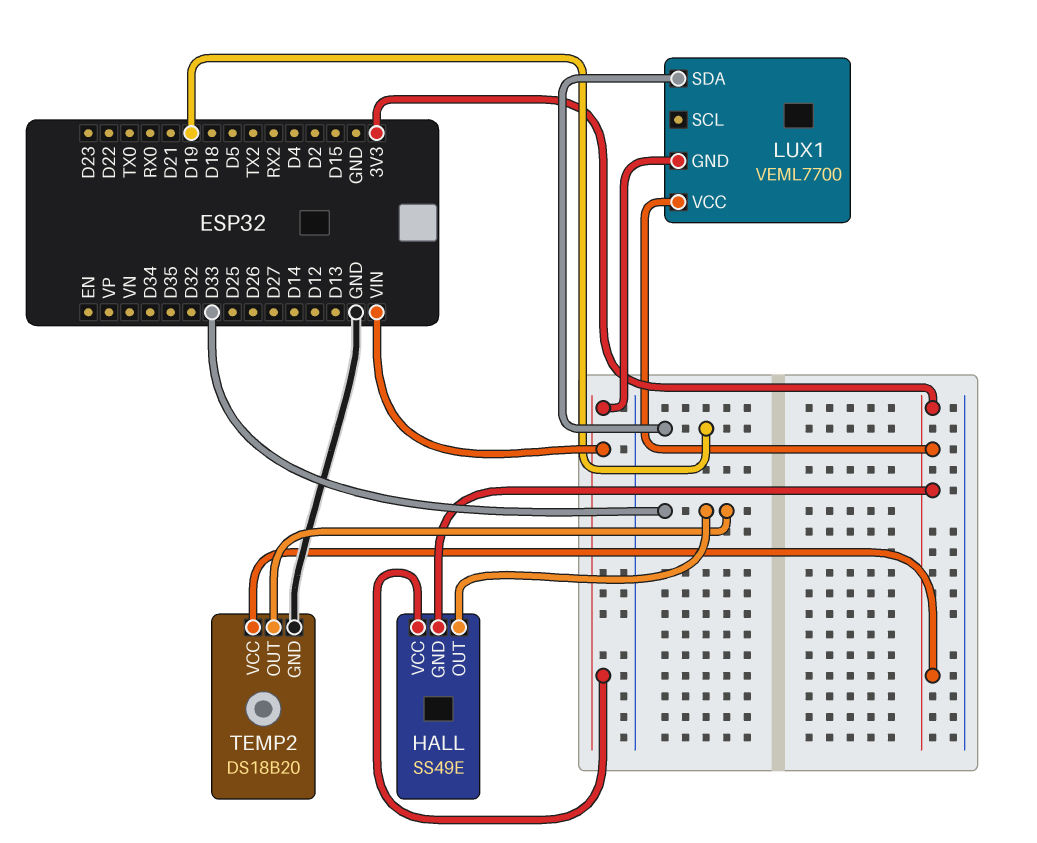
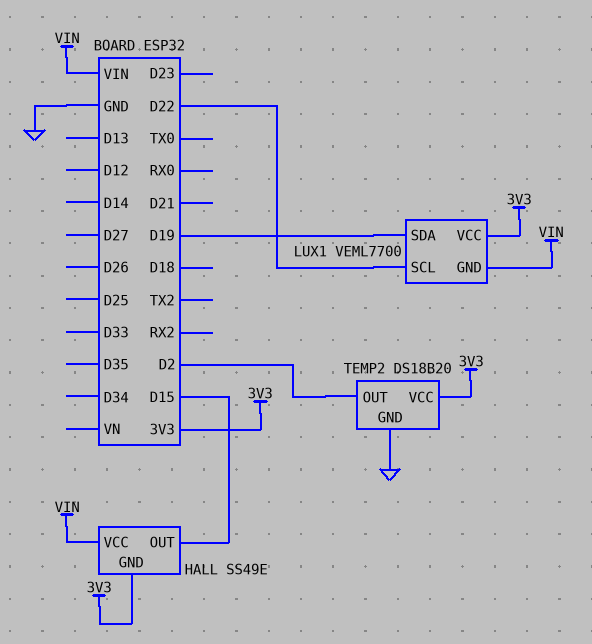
HALL pin OUT: D33 -> D15
LUX1 pin SCL: none -> D22
TEMP2 pin OUT: D33 -> D2

